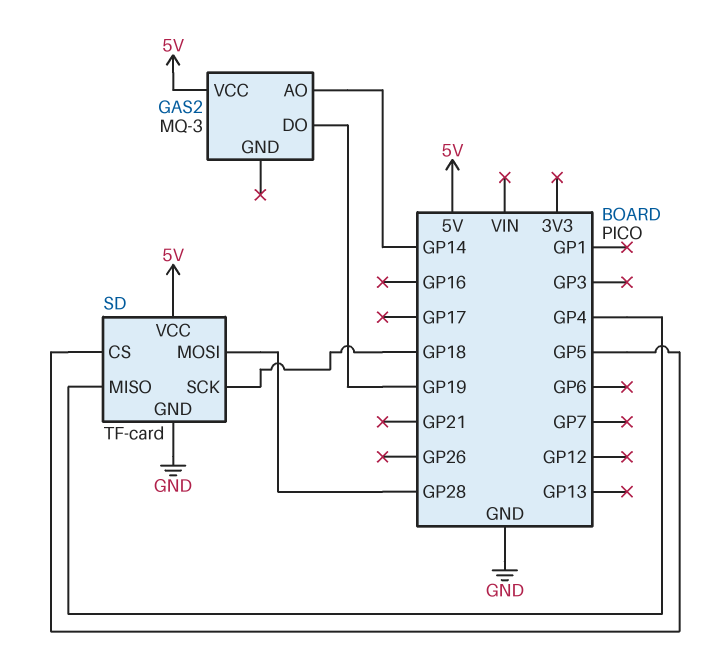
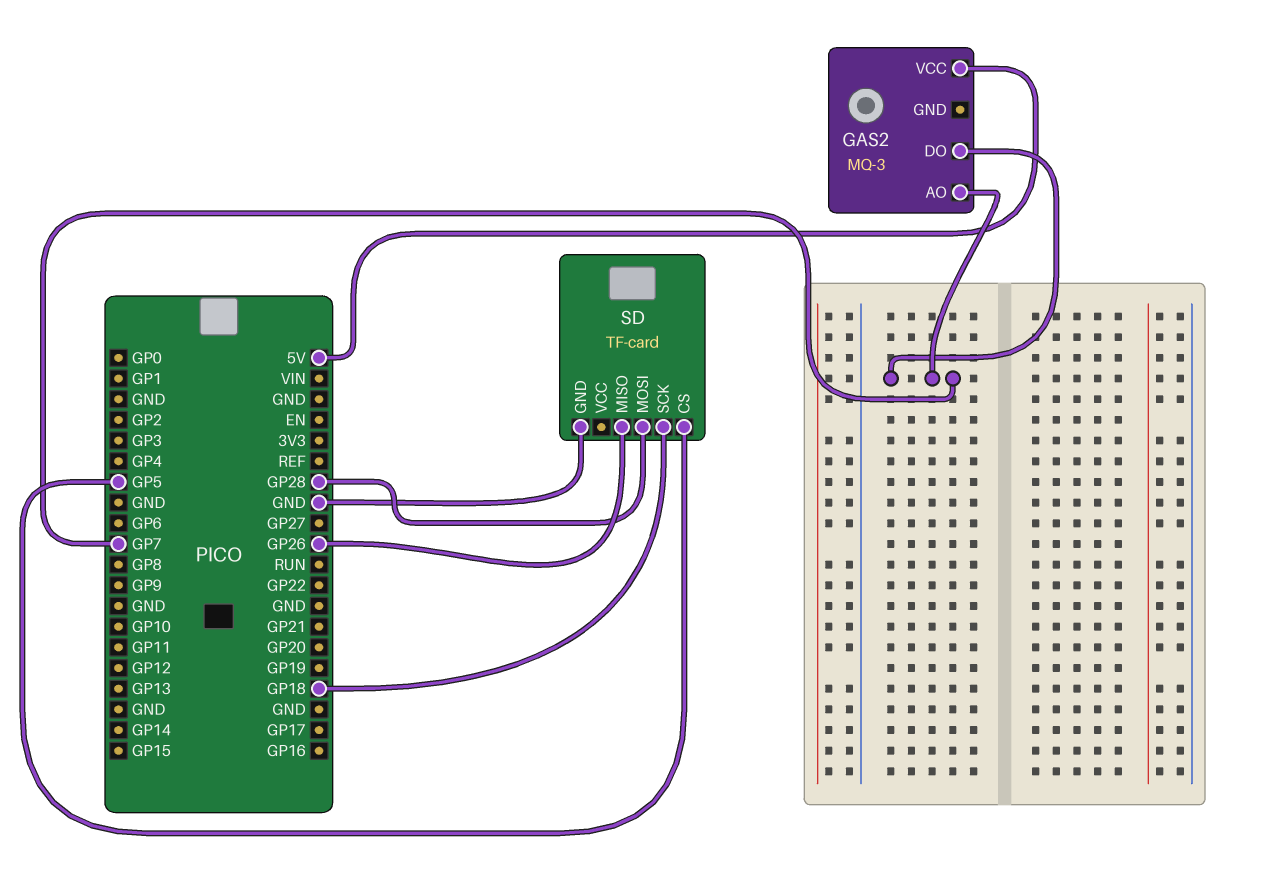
GAS2 pin AO: GP14 -> GP7
GAS2 pin DO: GP19 -> GP7
SD pin MISO: GP4 -> GP26
SD pin VCC: 5V -> none

